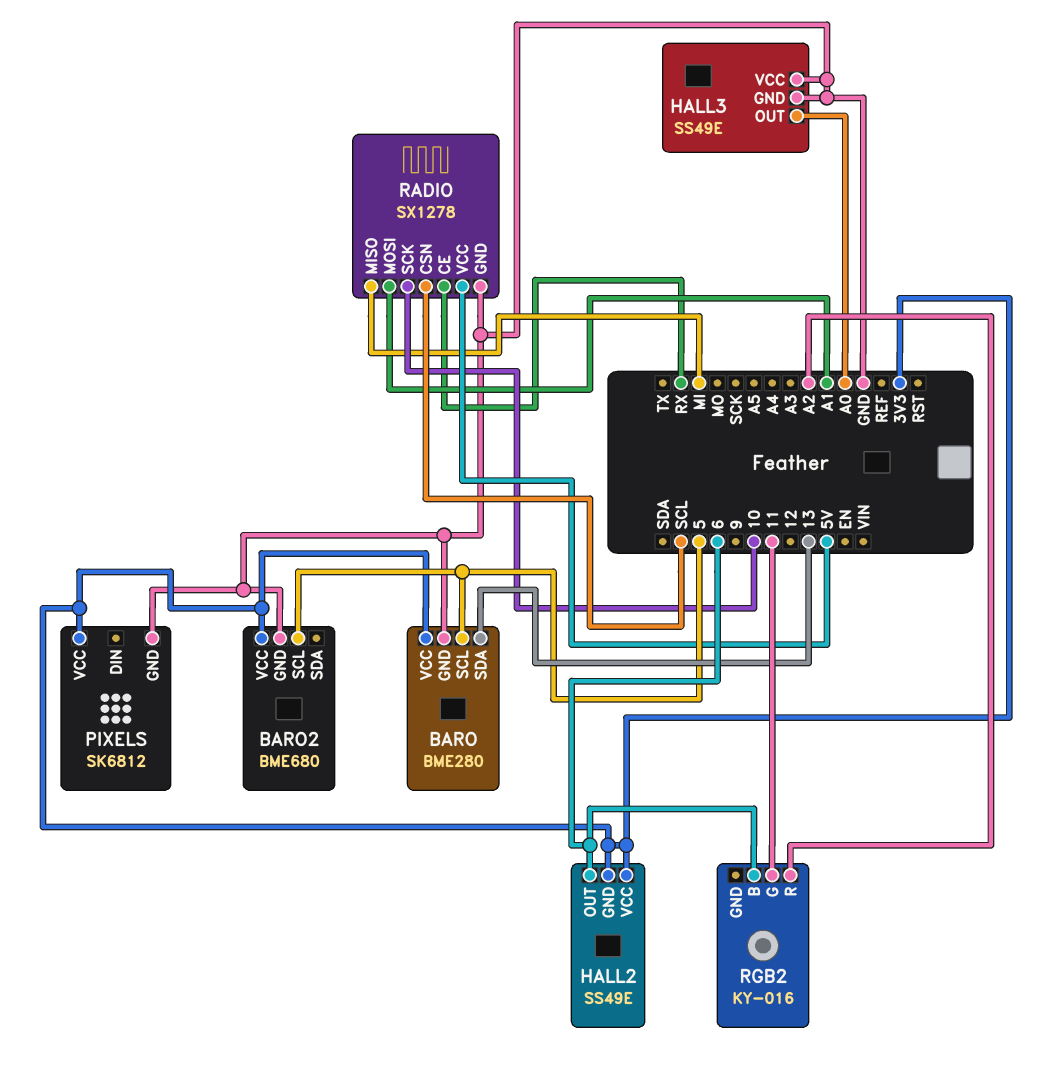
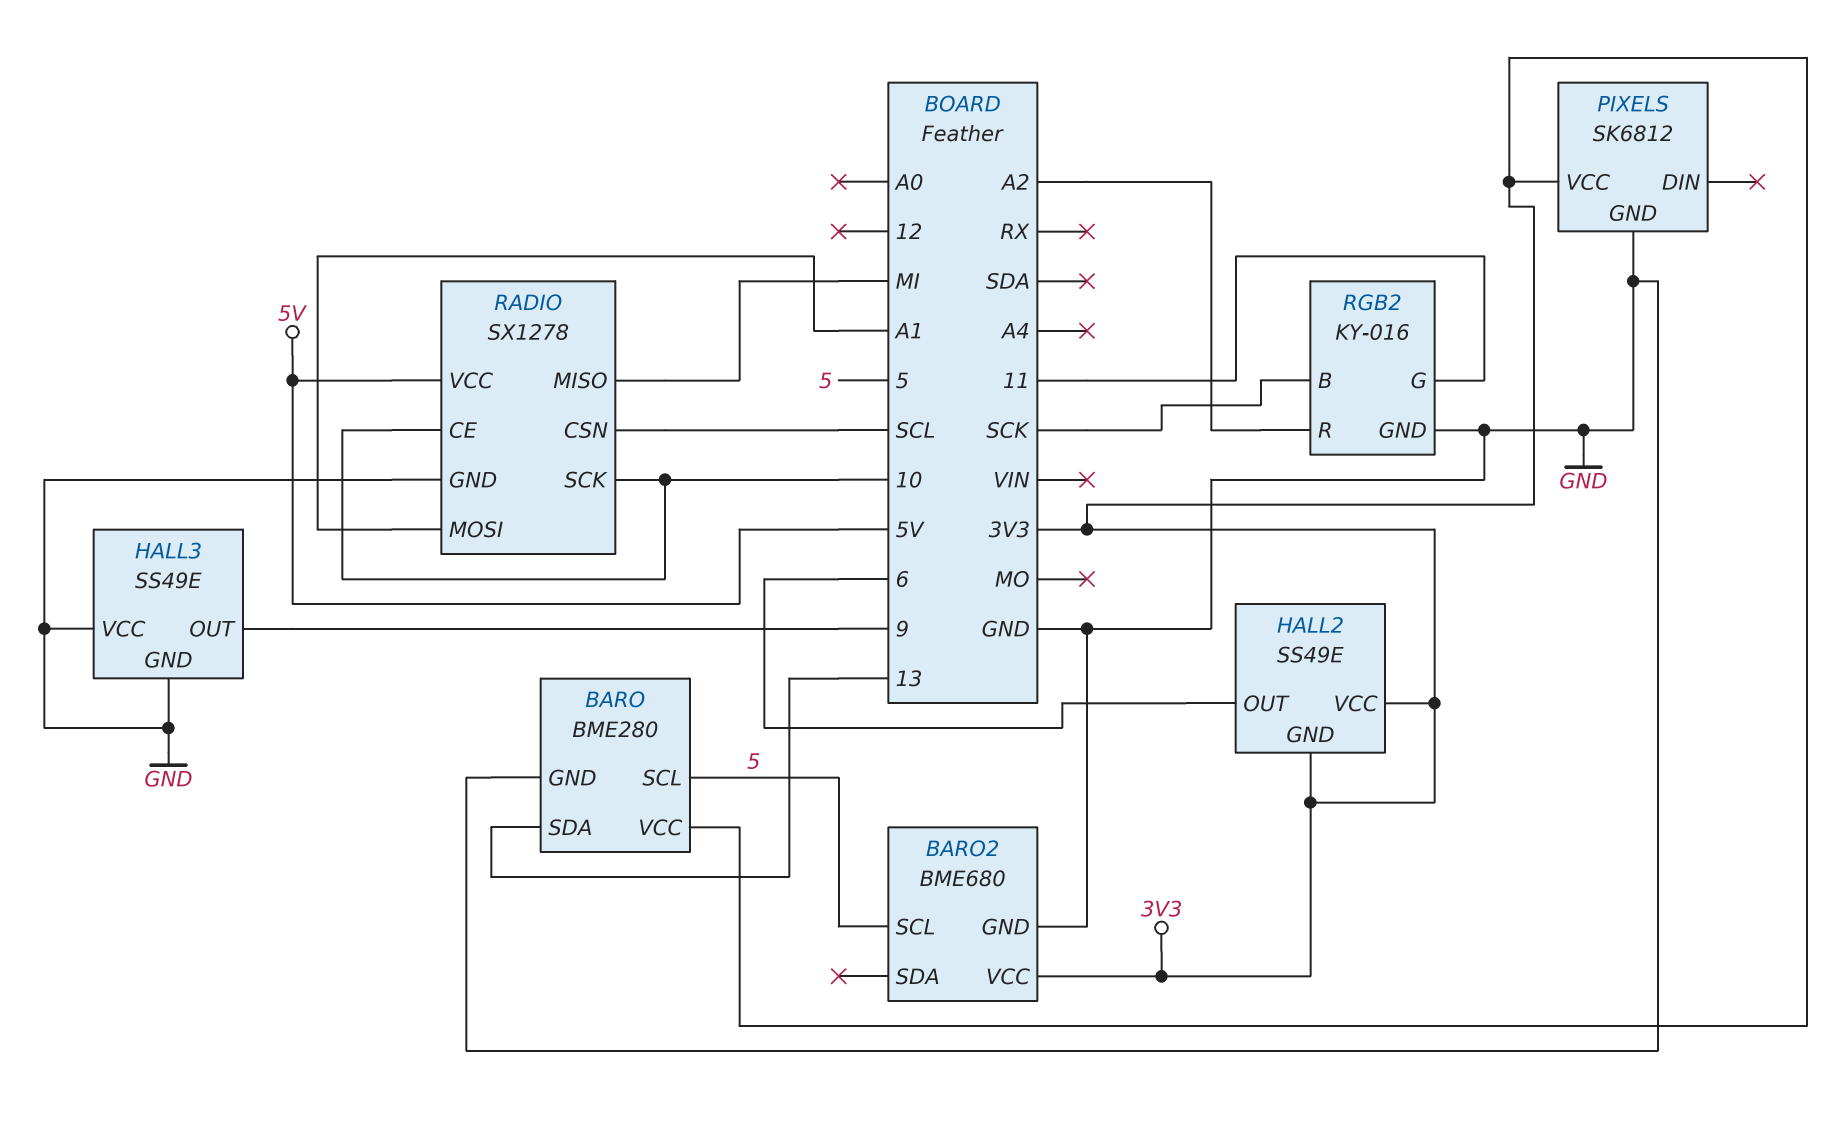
HALL3 pin OUT: A0 -> 9
RADIO pin CE: RX -> 10
RGB2 pin B: 6 -> SCK
RGB2 pin GND: none -> GND

